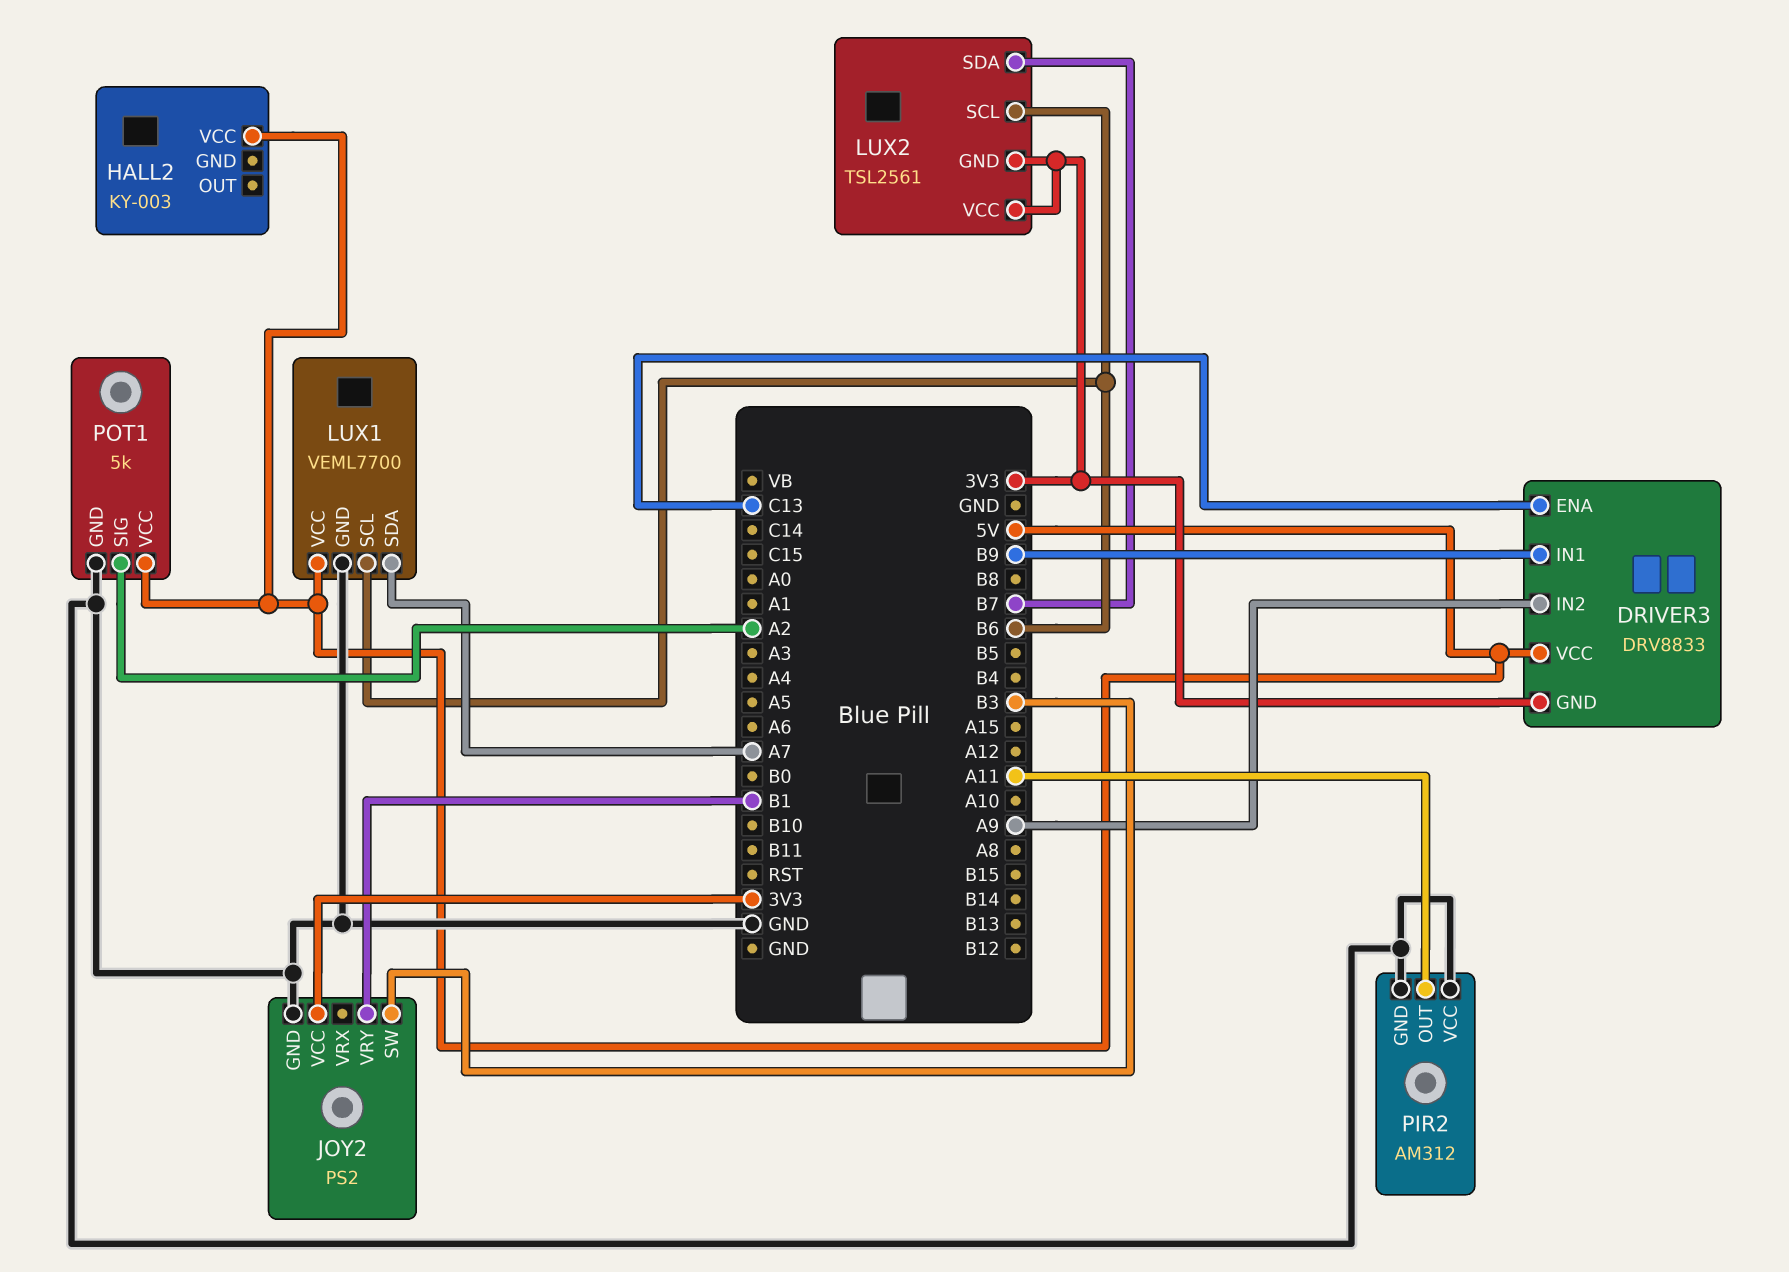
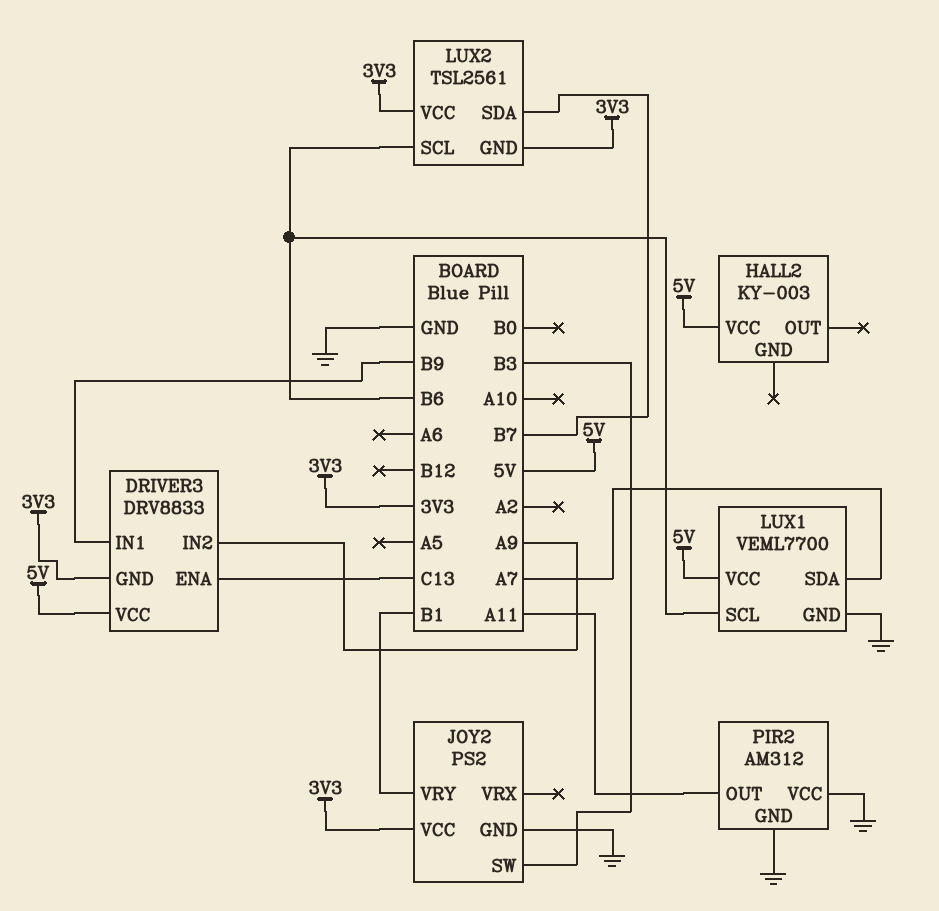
POT1: 5k -> none
POT1 pin GND: GND -> none
POT1 pin SIG: A2 -> none
POT1 pin VCC: 5V -> none

